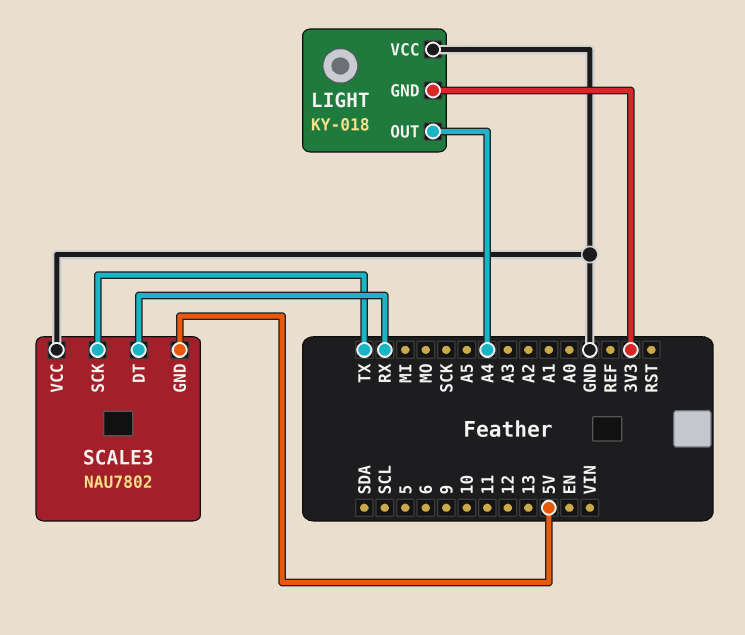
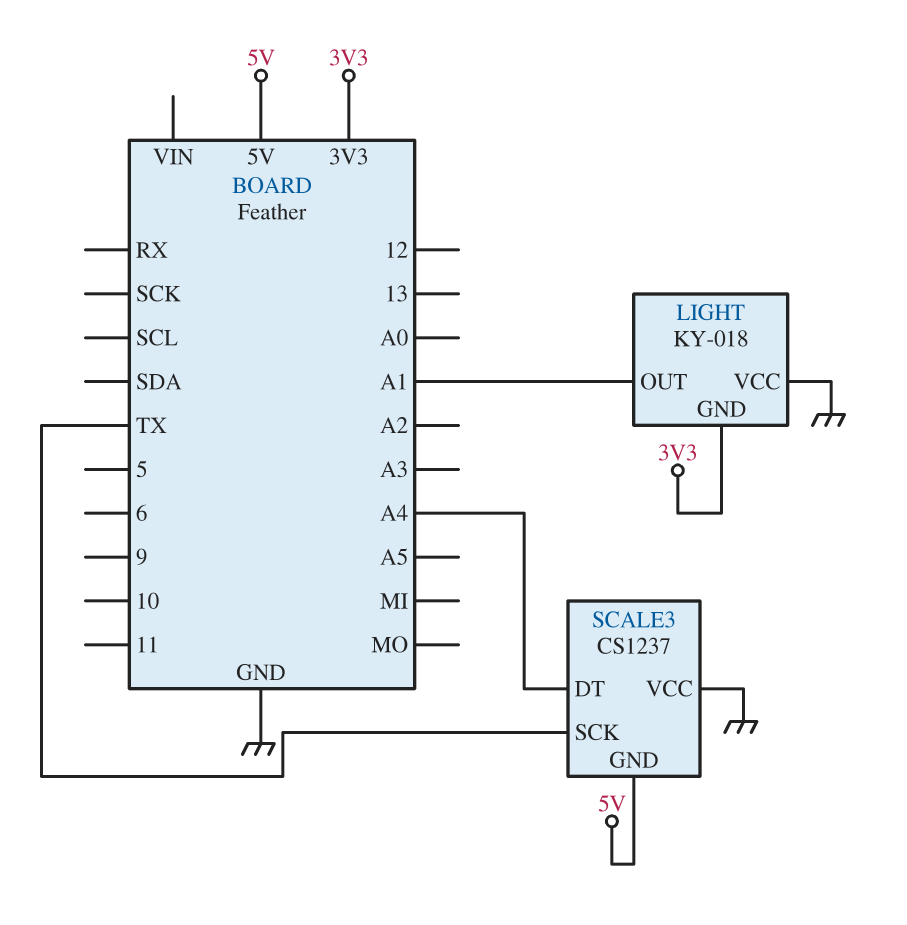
LIGHT pin OUT: A4 -> A1
SCALE3: NAU7802 -> CS1237
SCALE3 pin DT: RX -> A4

